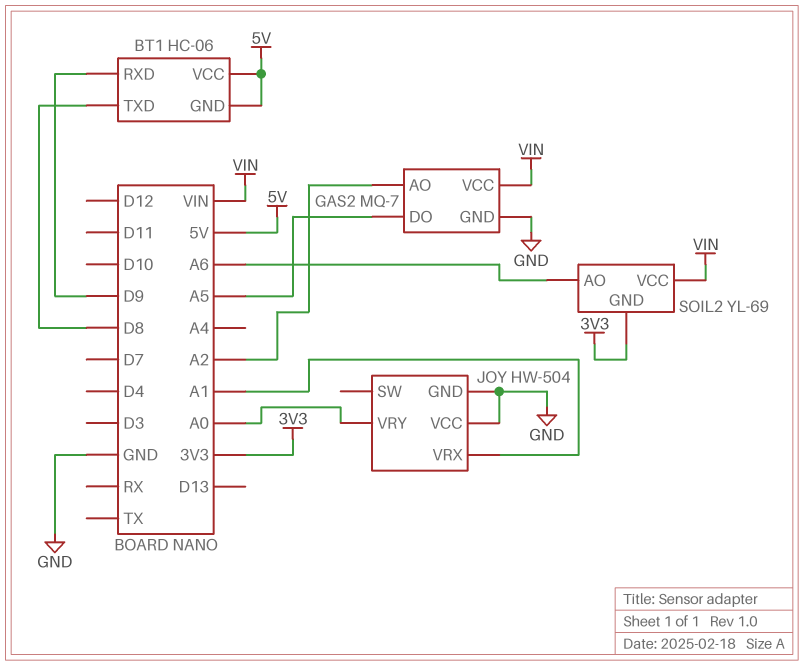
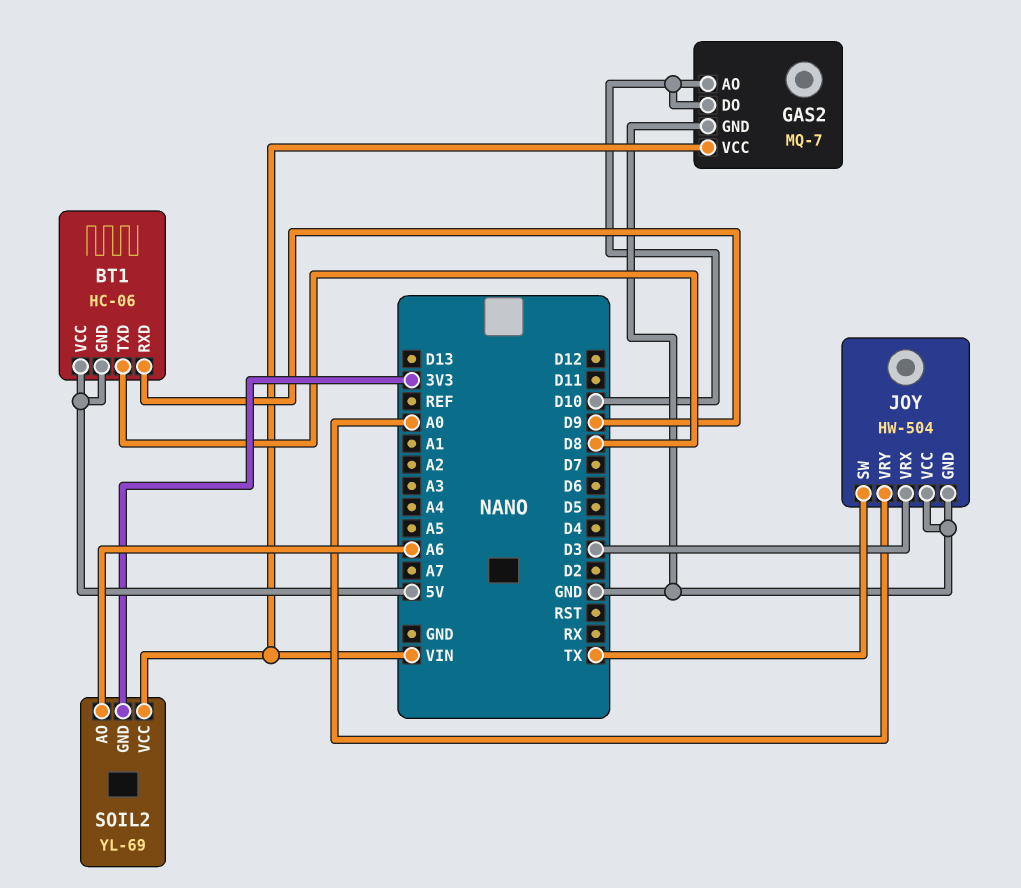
GAS2 pin AO: A2 -> D10
GAS2 pin DO: A5 -> D10
JOY pin SW: none -> TX
JOY pin VRX: A1 -> D3

